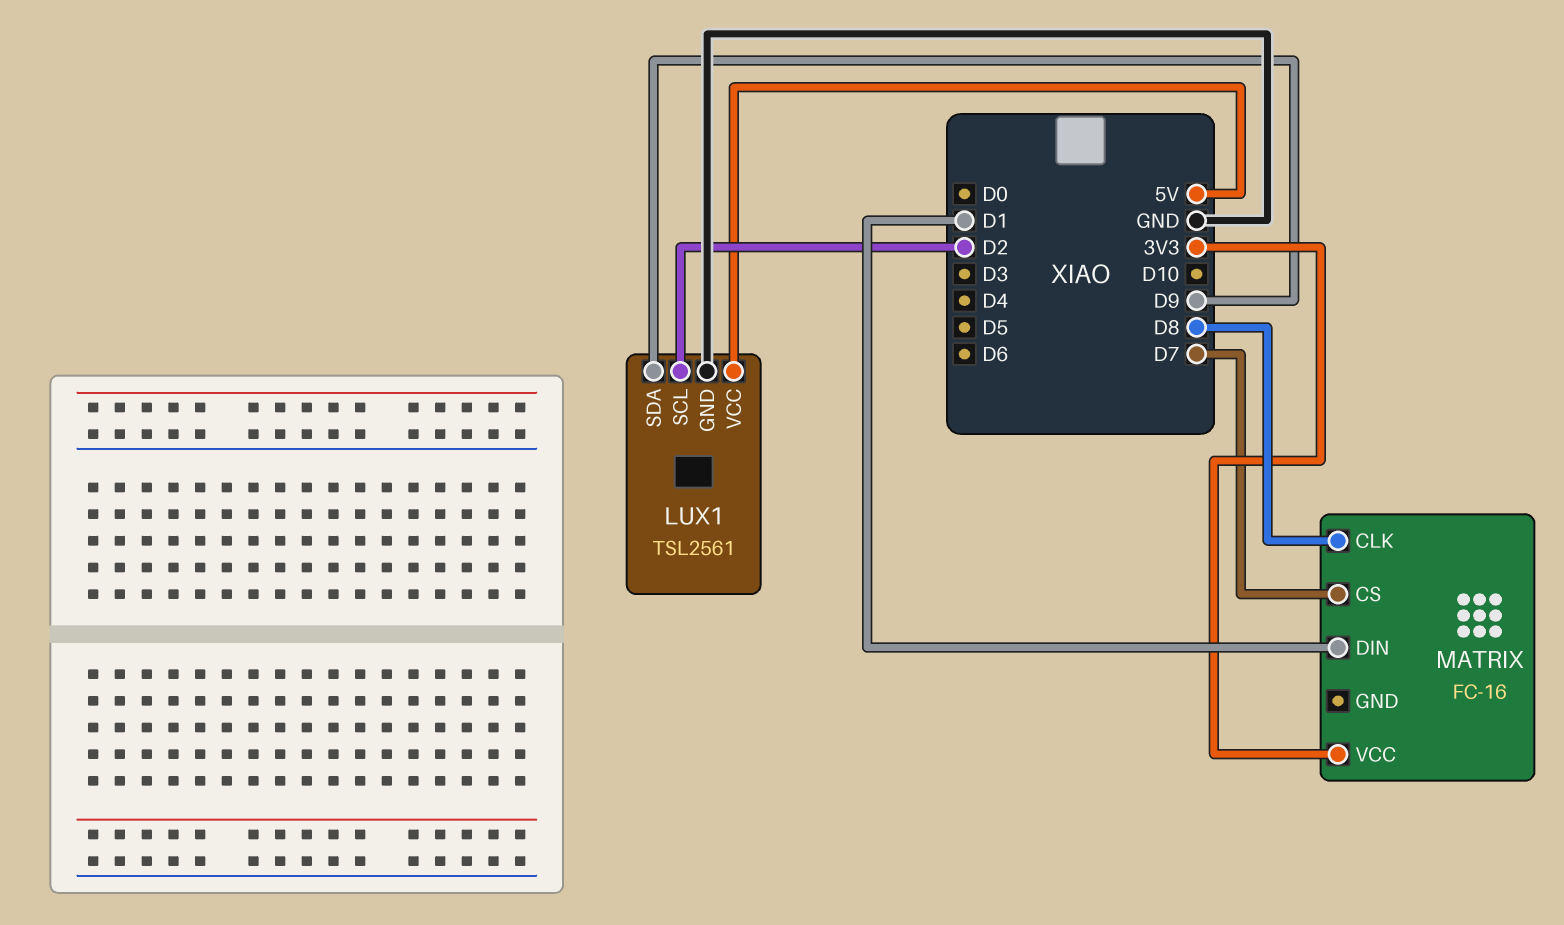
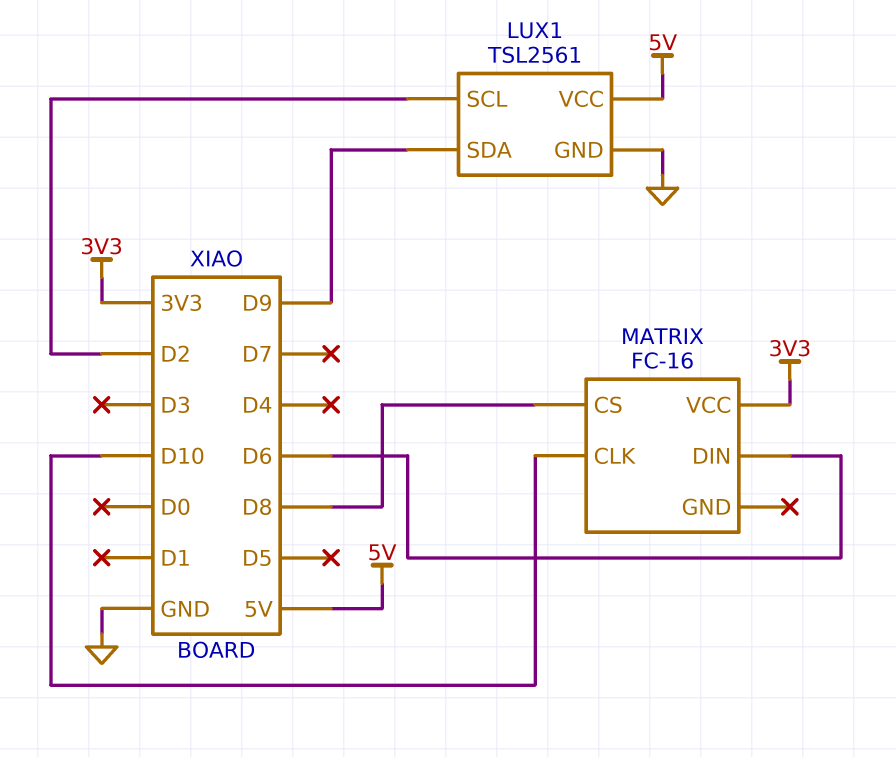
MATRIX pin CLK: D8 -> D10
MATRIX pin CS: D7 -> D8
MATRIX pin DIN: D1 -> D6

